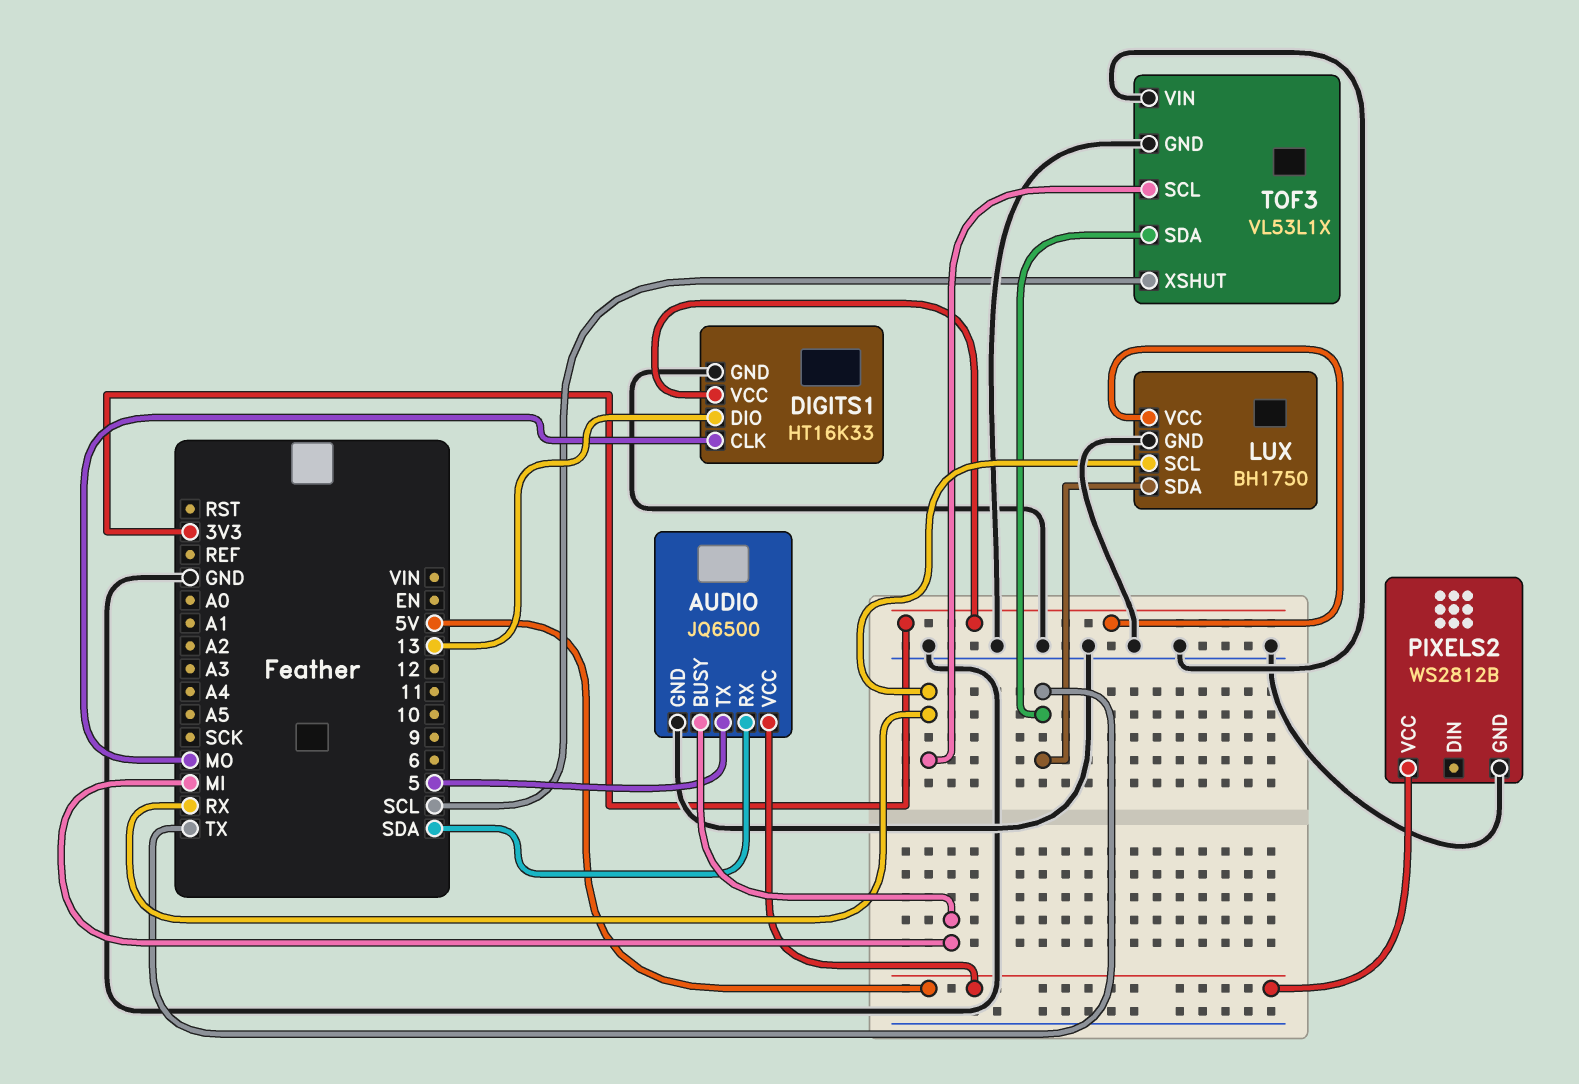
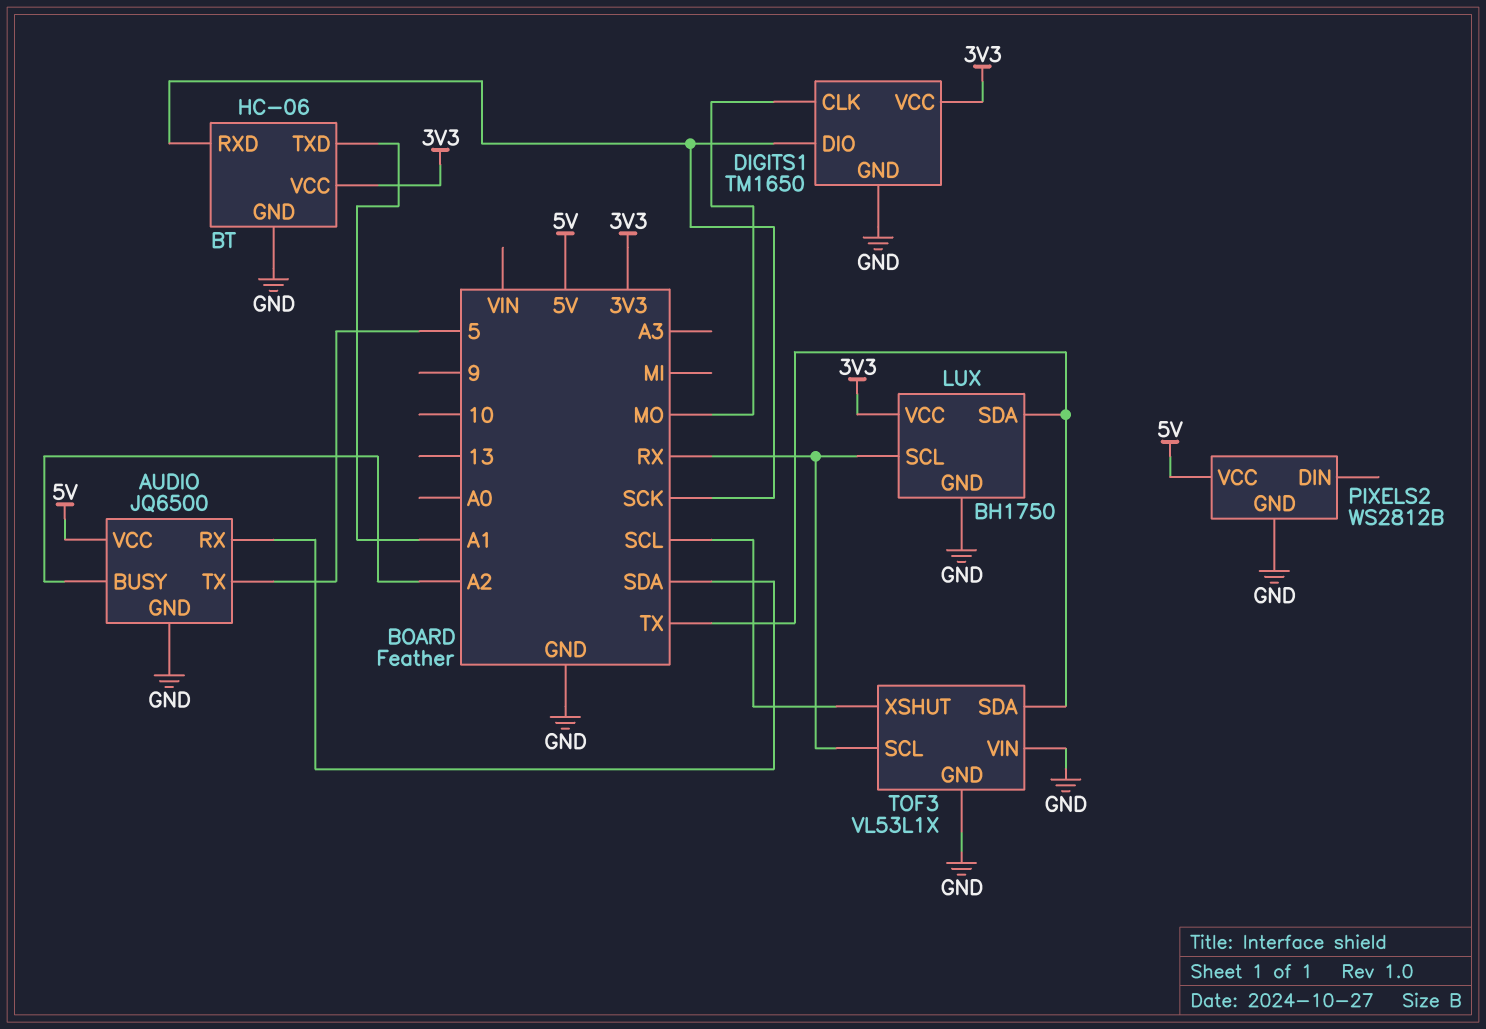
AUDIO pin BUSY: MI -> A2
BT: none -> HC-06
BT pin GND: none -> GND
BT pin RXD: none -> SCK
BT pin TXD: none -> A1
BT pin VCC: none -> 3V3
DIGITS1: HT16K33 -> TM1650
DIGITS1 pin DIO: 13 -> SCK

